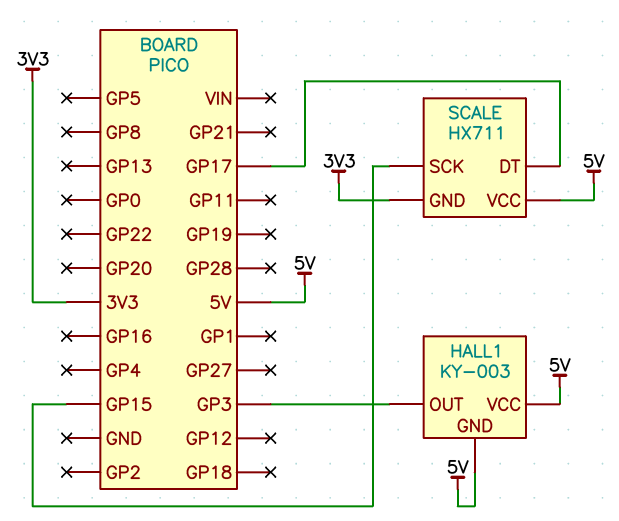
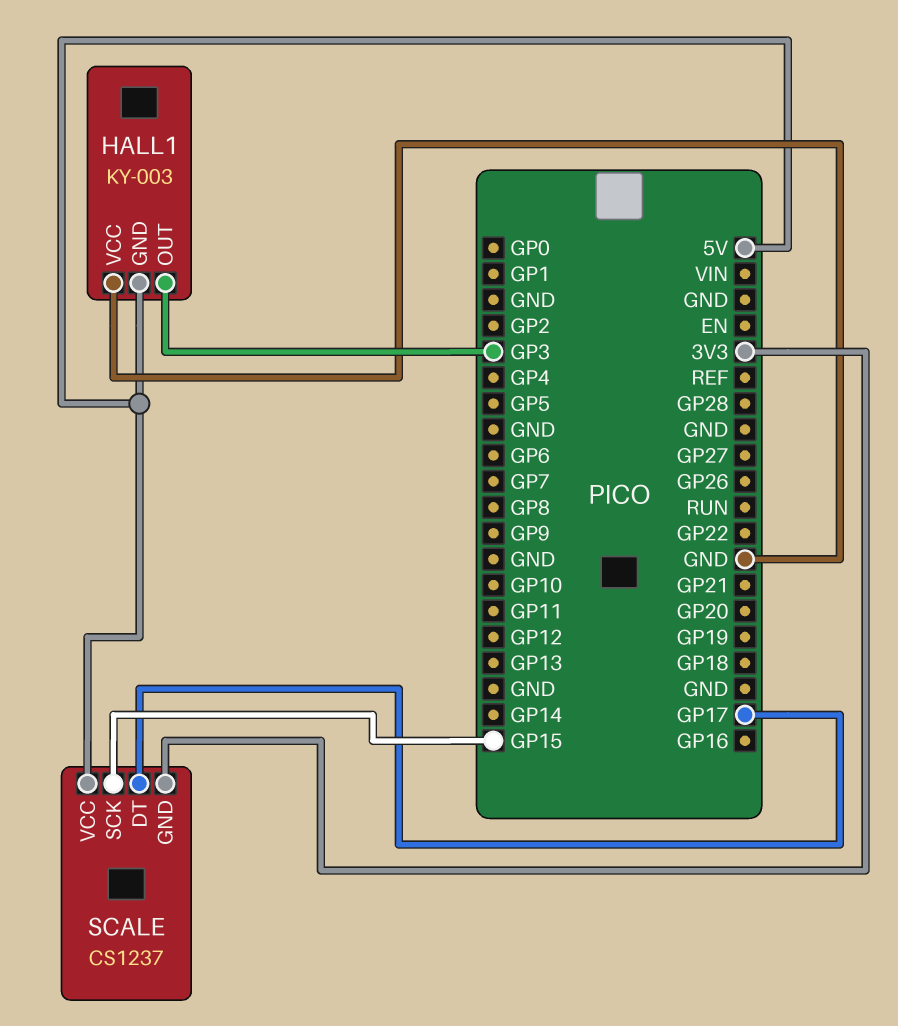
HALL1 pin VCC: 5V -> GND
SCALE: HX711 -> CS1237

